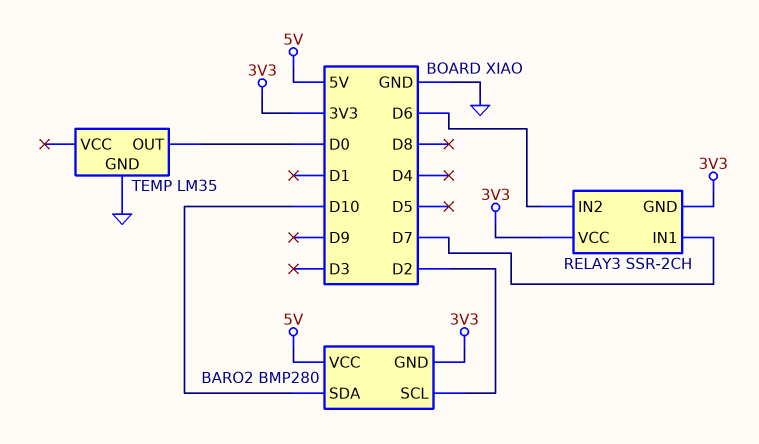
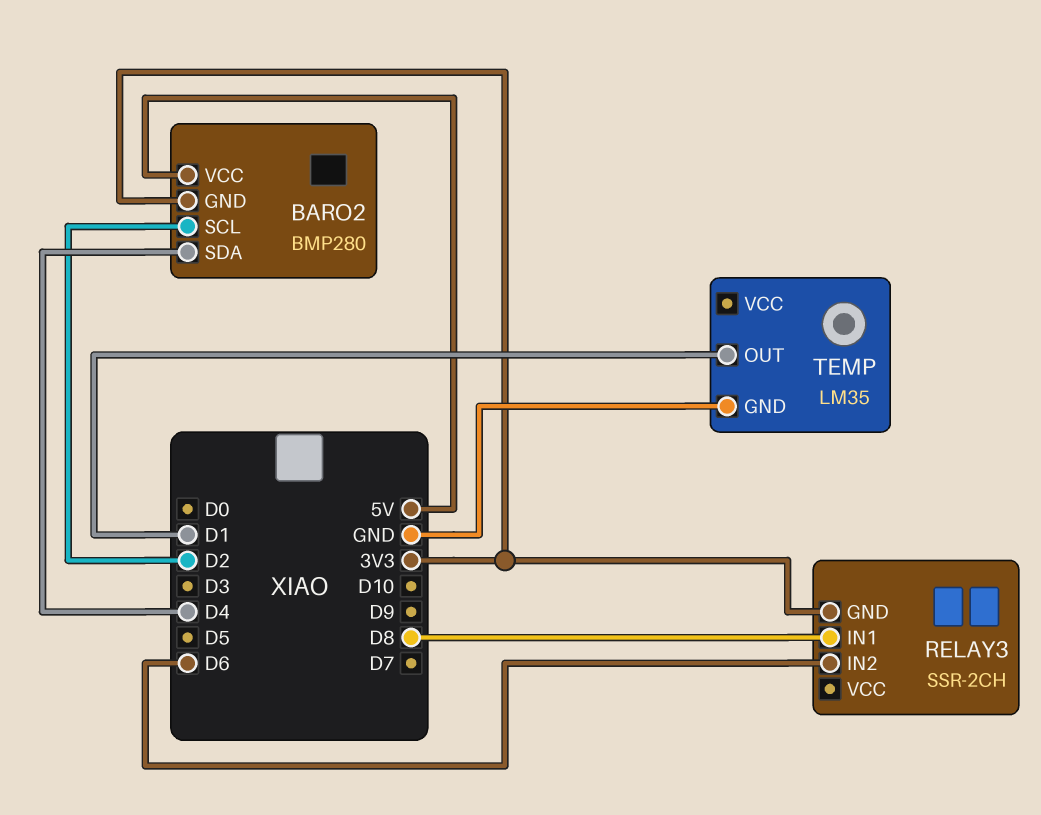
BARO2 pin SDA: D10 -> D4
RELAY3 pin IN1: D7 -> D8
RELAY3 pin VCC: 3V3 -> none
TEMP pin OUT: D0 -> D1

